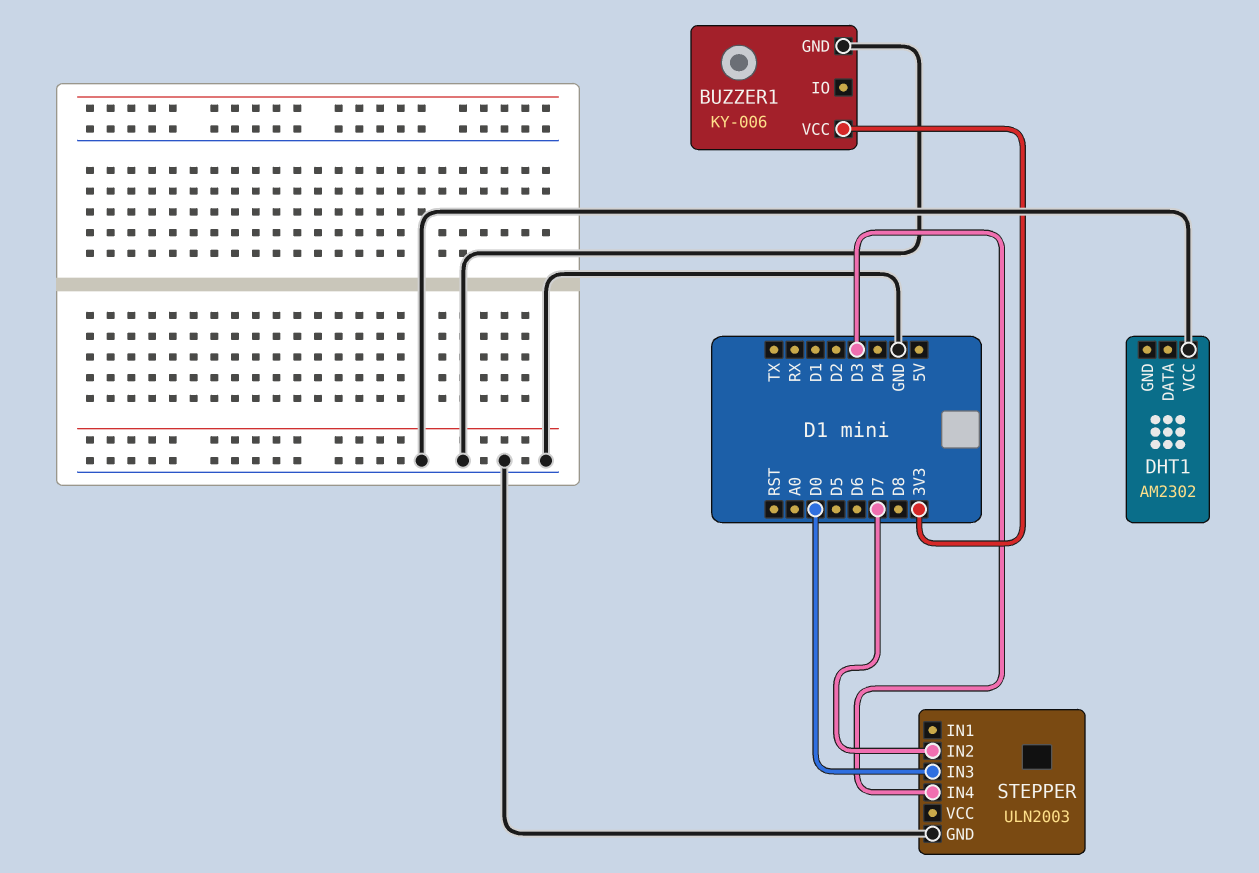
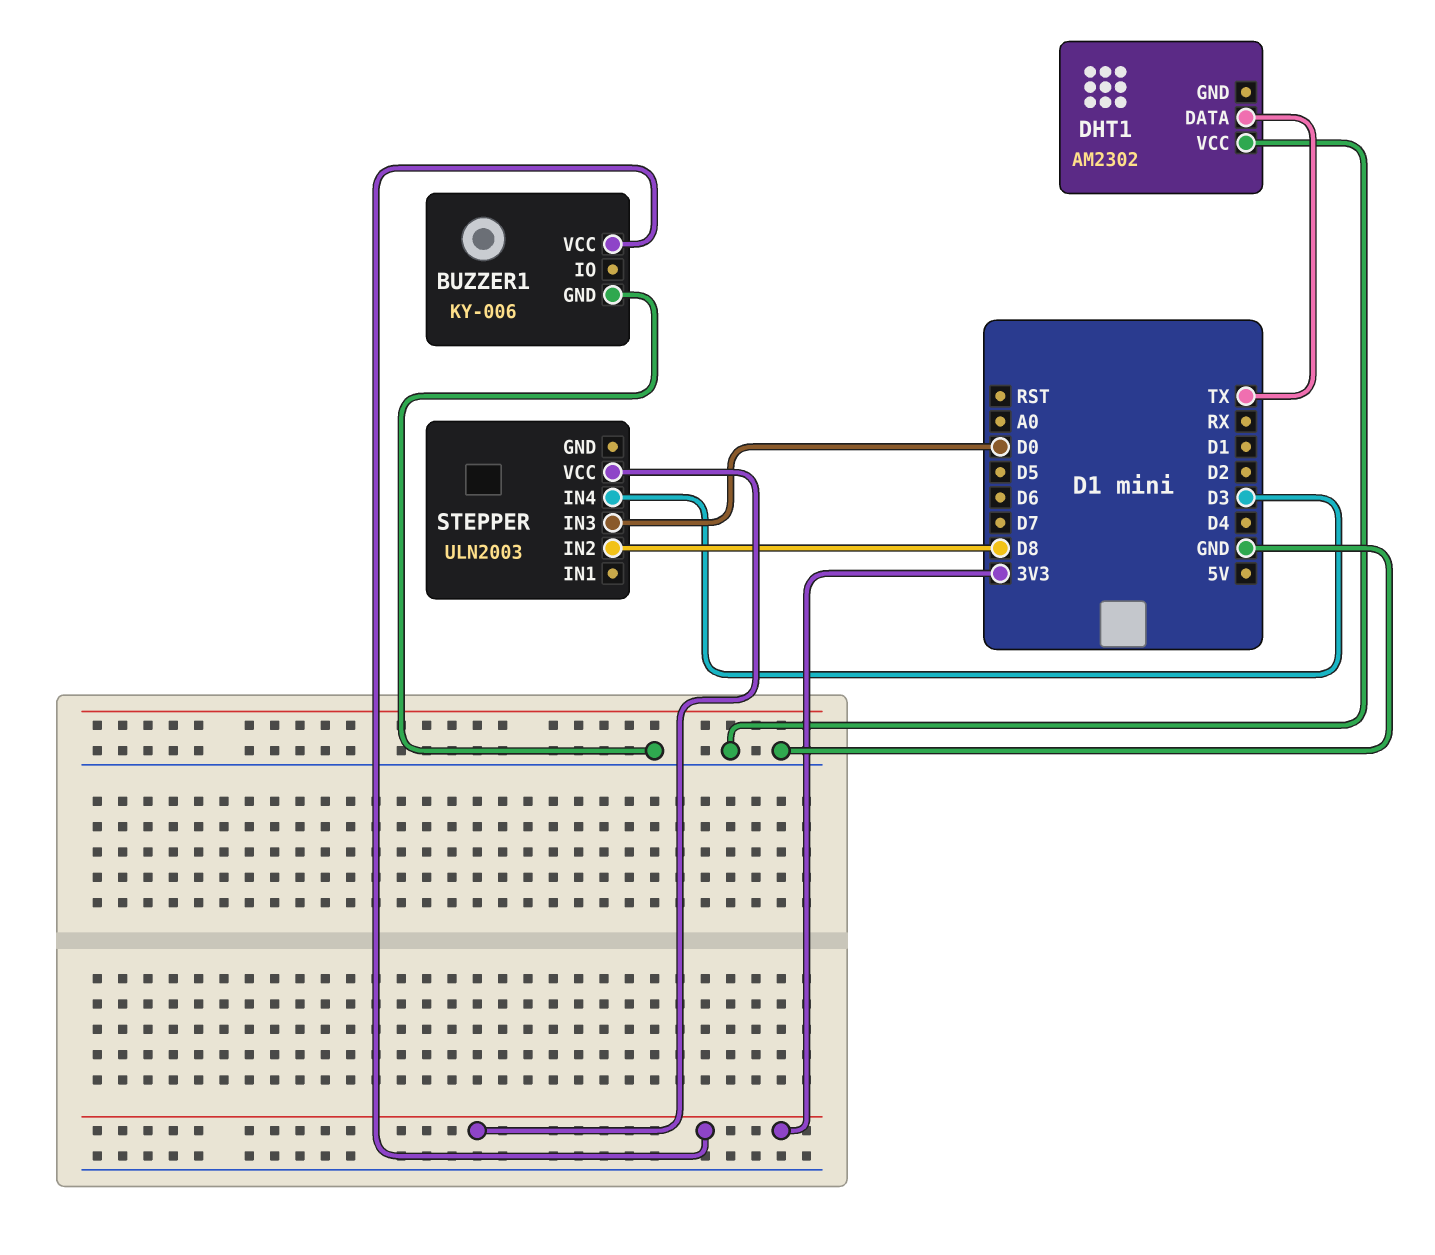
DHT1 pin DATA: none -> TX
STEPPER pin GND: GND -> none
STEPPER pin IN2: D7 -> D8
STEPPER pin VCC: none -> 3V3

